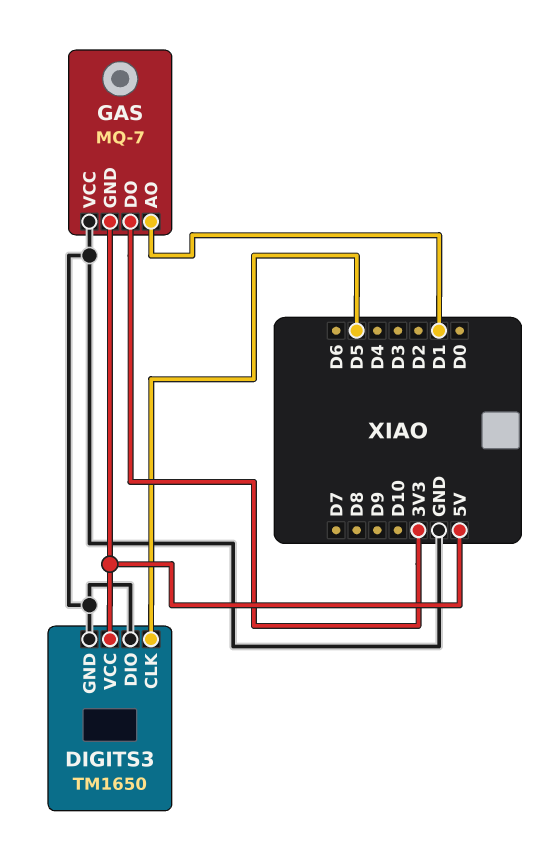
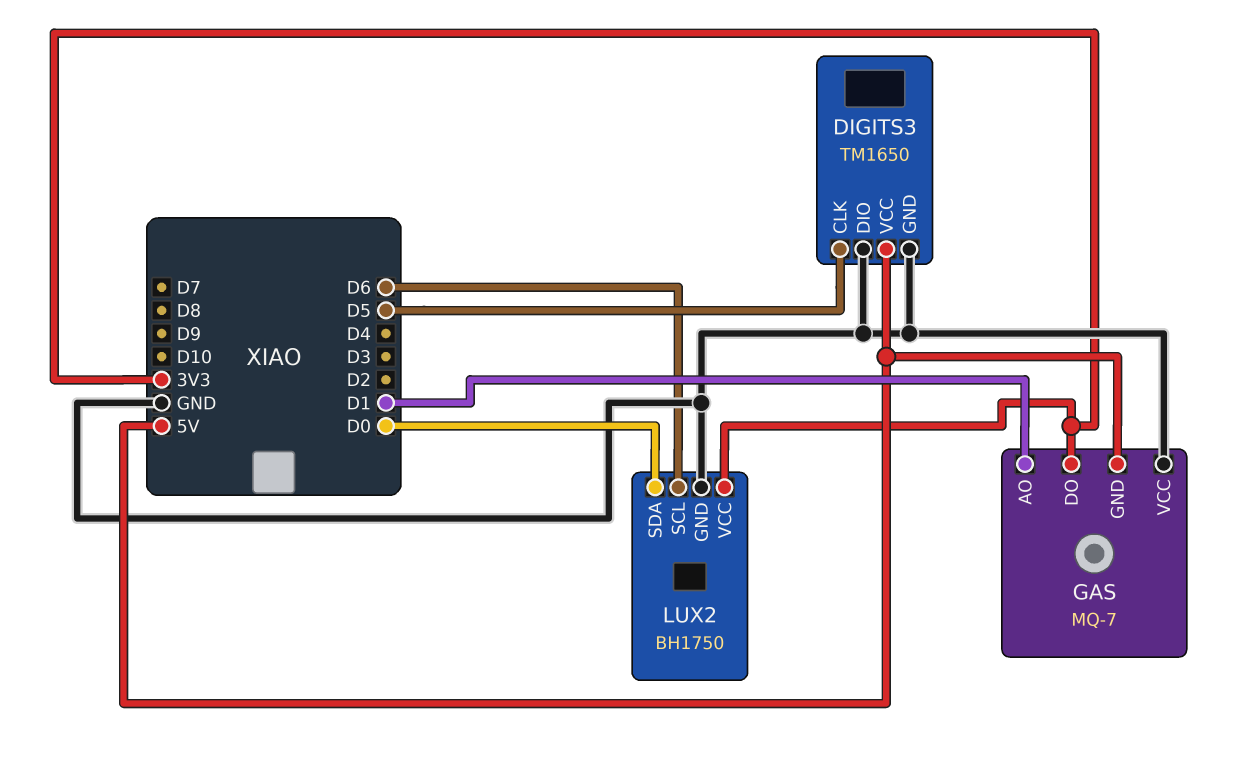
LUX2: none -> BH1750
LUX2 pin GND: none -> GND
LUX2 pin SCL: none -> D6
LUX2 pin SDA: none -> D0
LUX2 pin VCC: none -> 3V3

